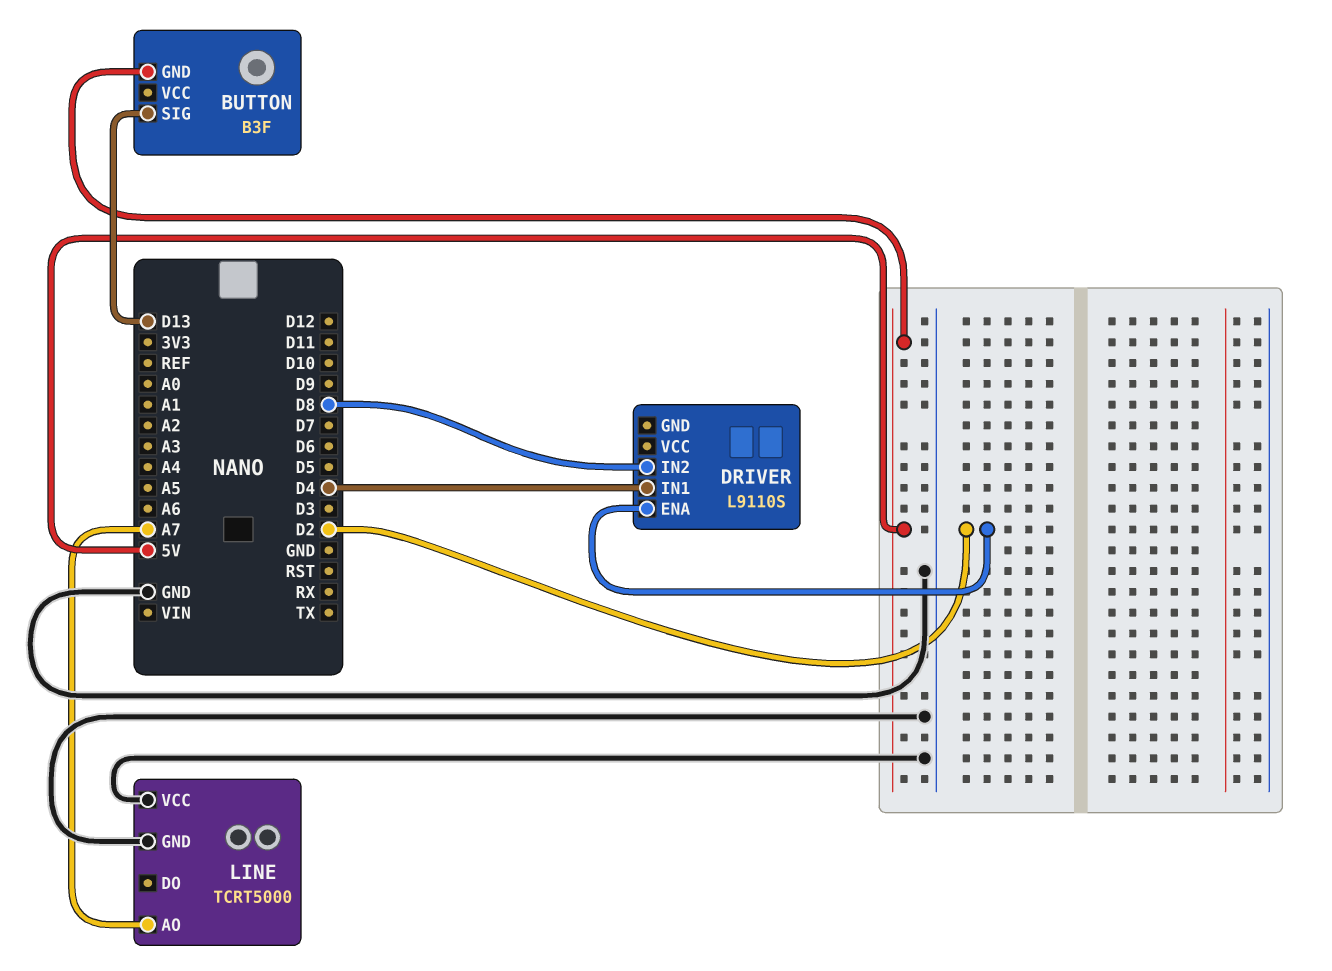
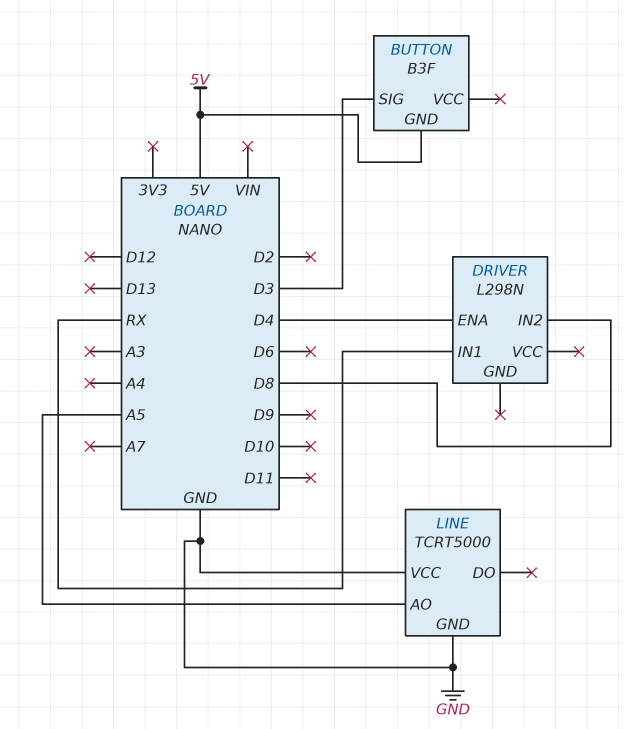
BUTTON pin SIG: D13 -> D3
DRIVER: L9110S -> L298N
DRIVER pin ENA: D2 -> D4
DRIVER pin IN1: D4 -> RX
LINE pin AO: A7 -> A5

